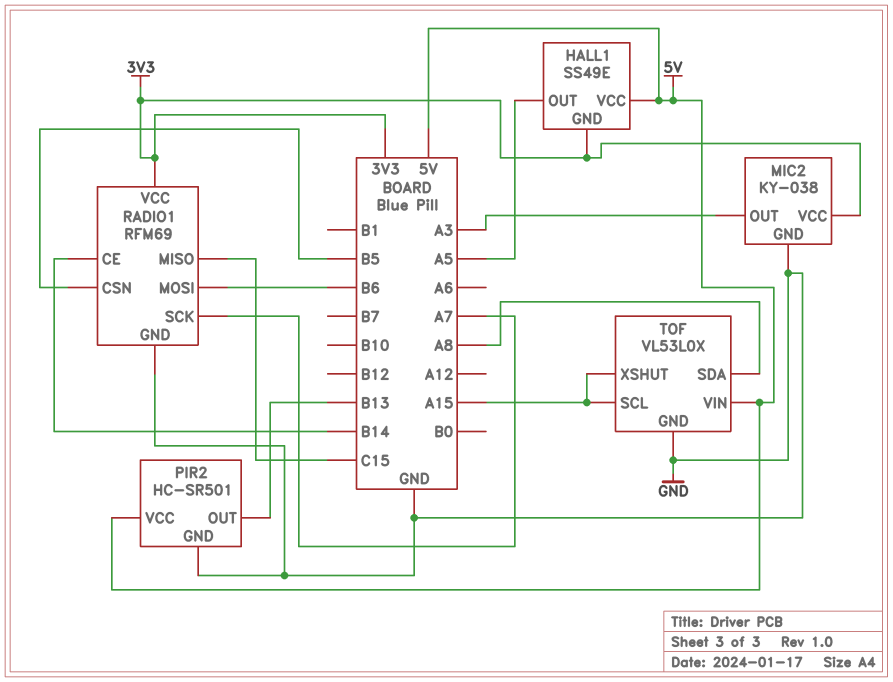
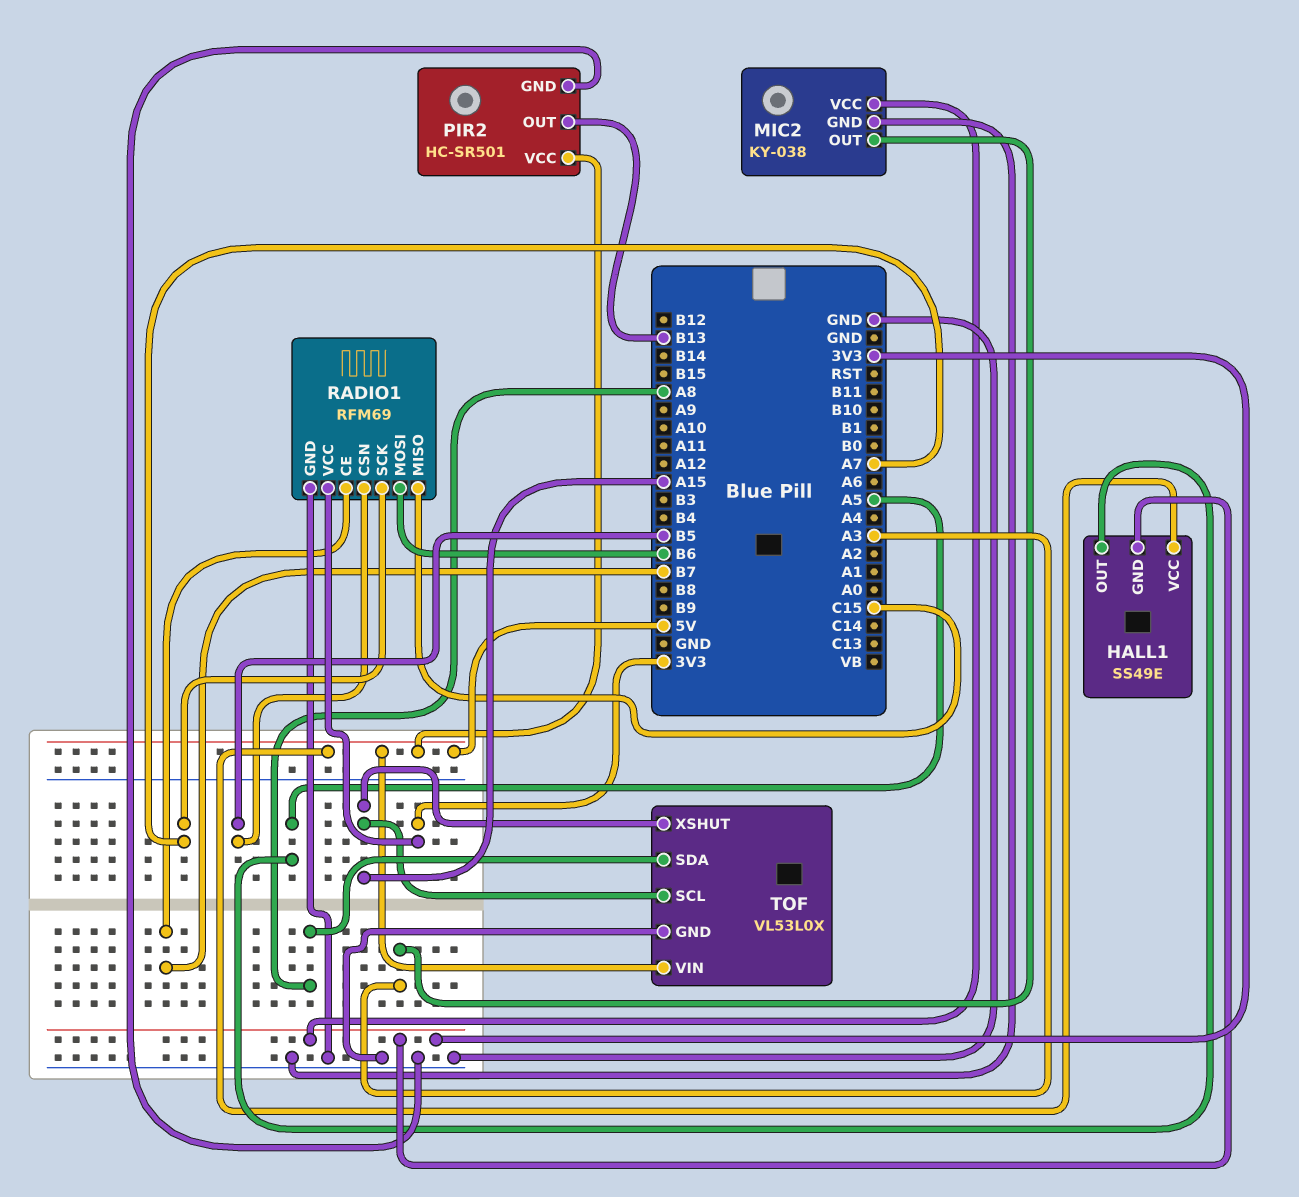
RADIO1 pin CE: B14 -> B7

